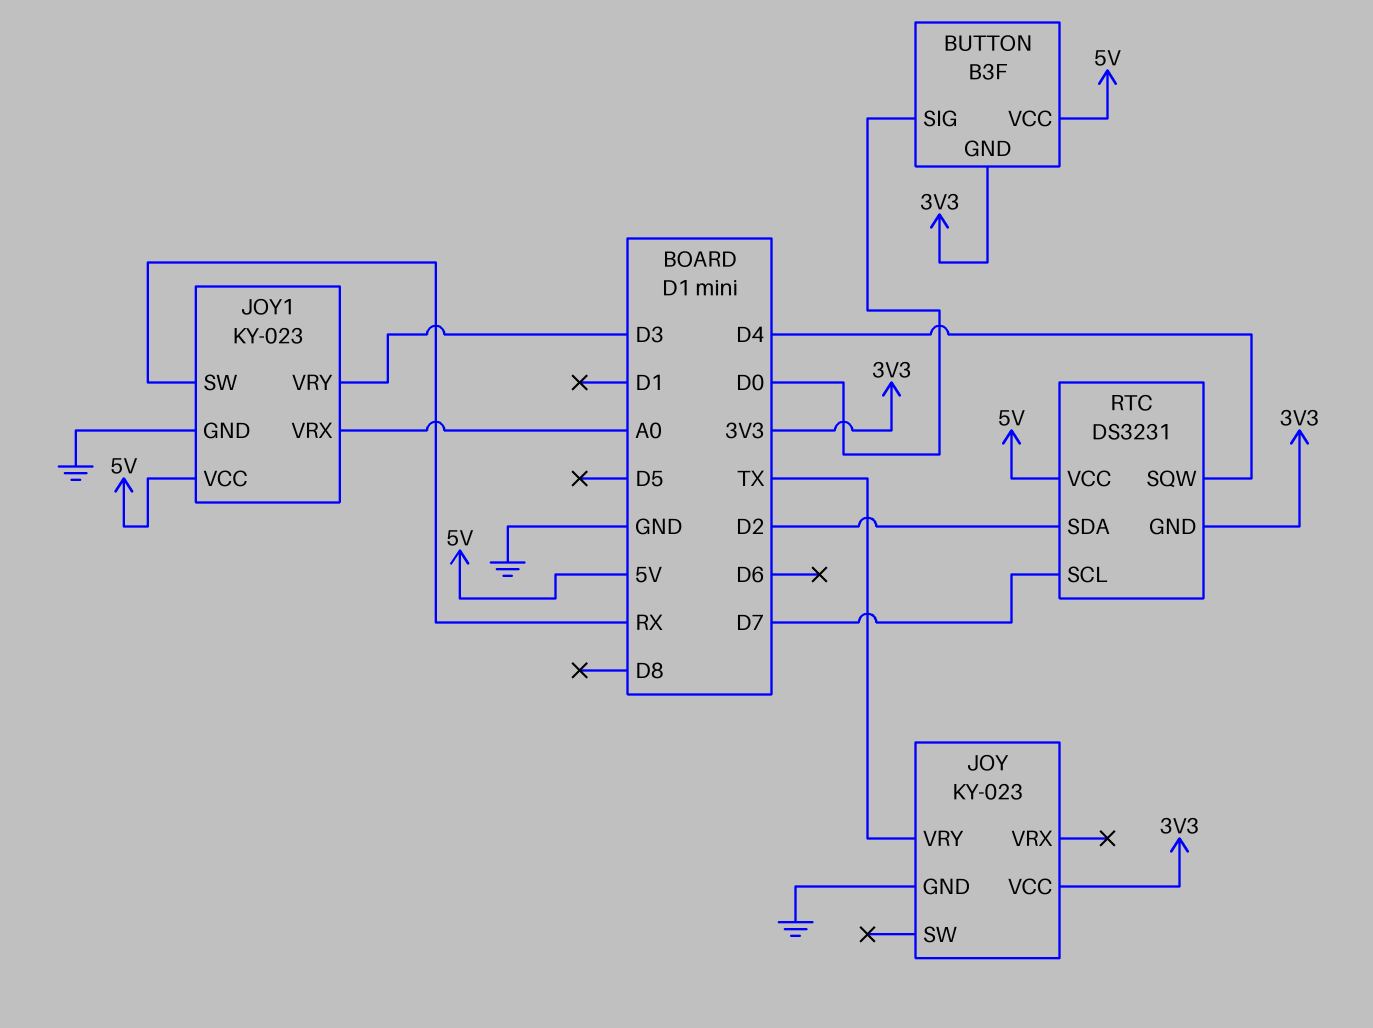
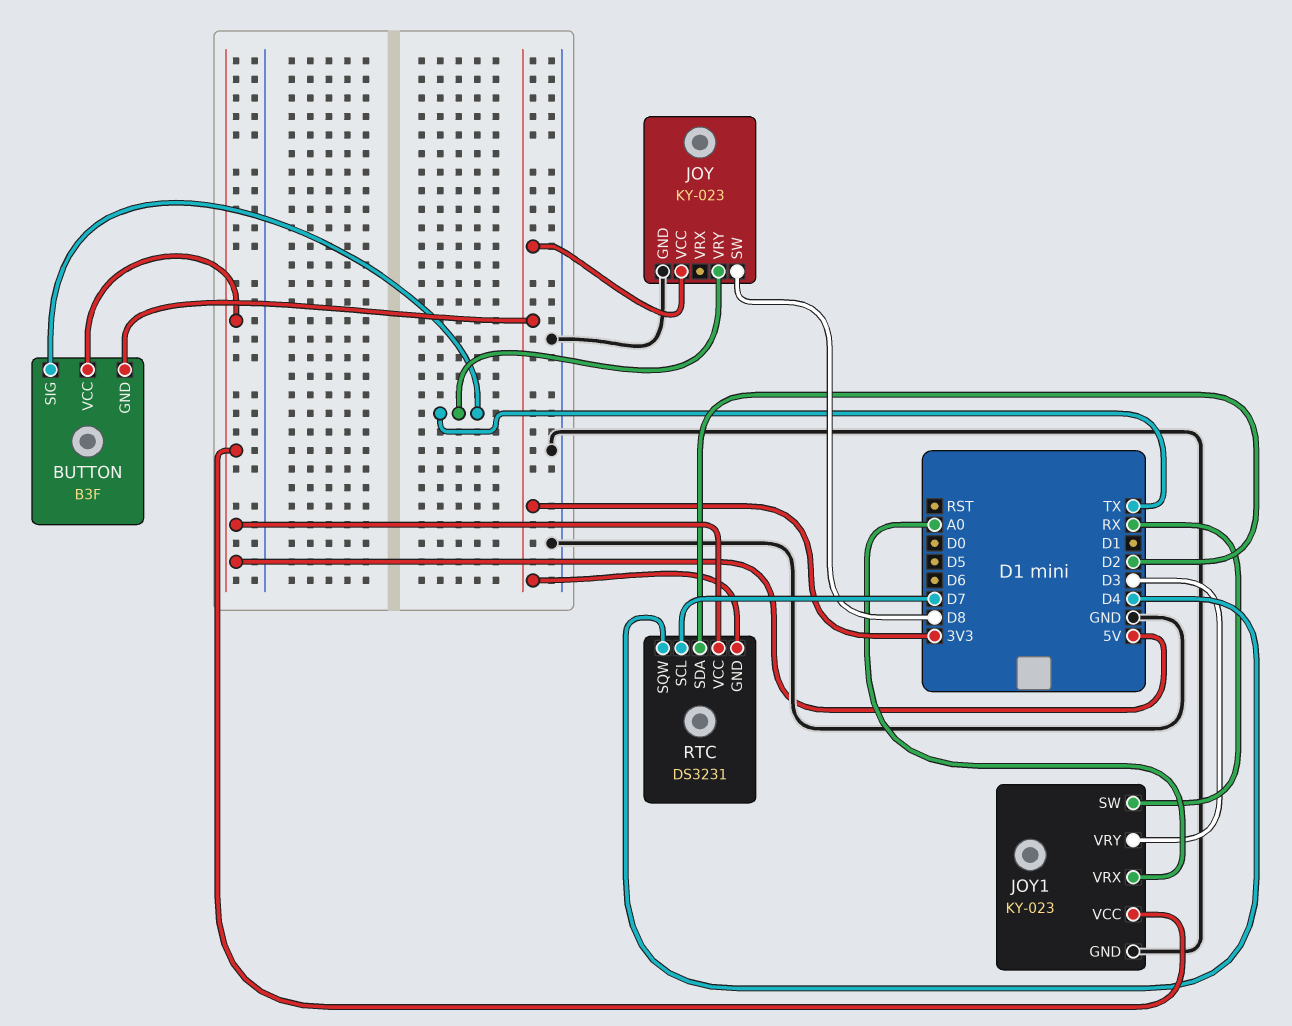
BUTTON pin SIG: D0 -> TX
JOY pin SW: none -> D8

